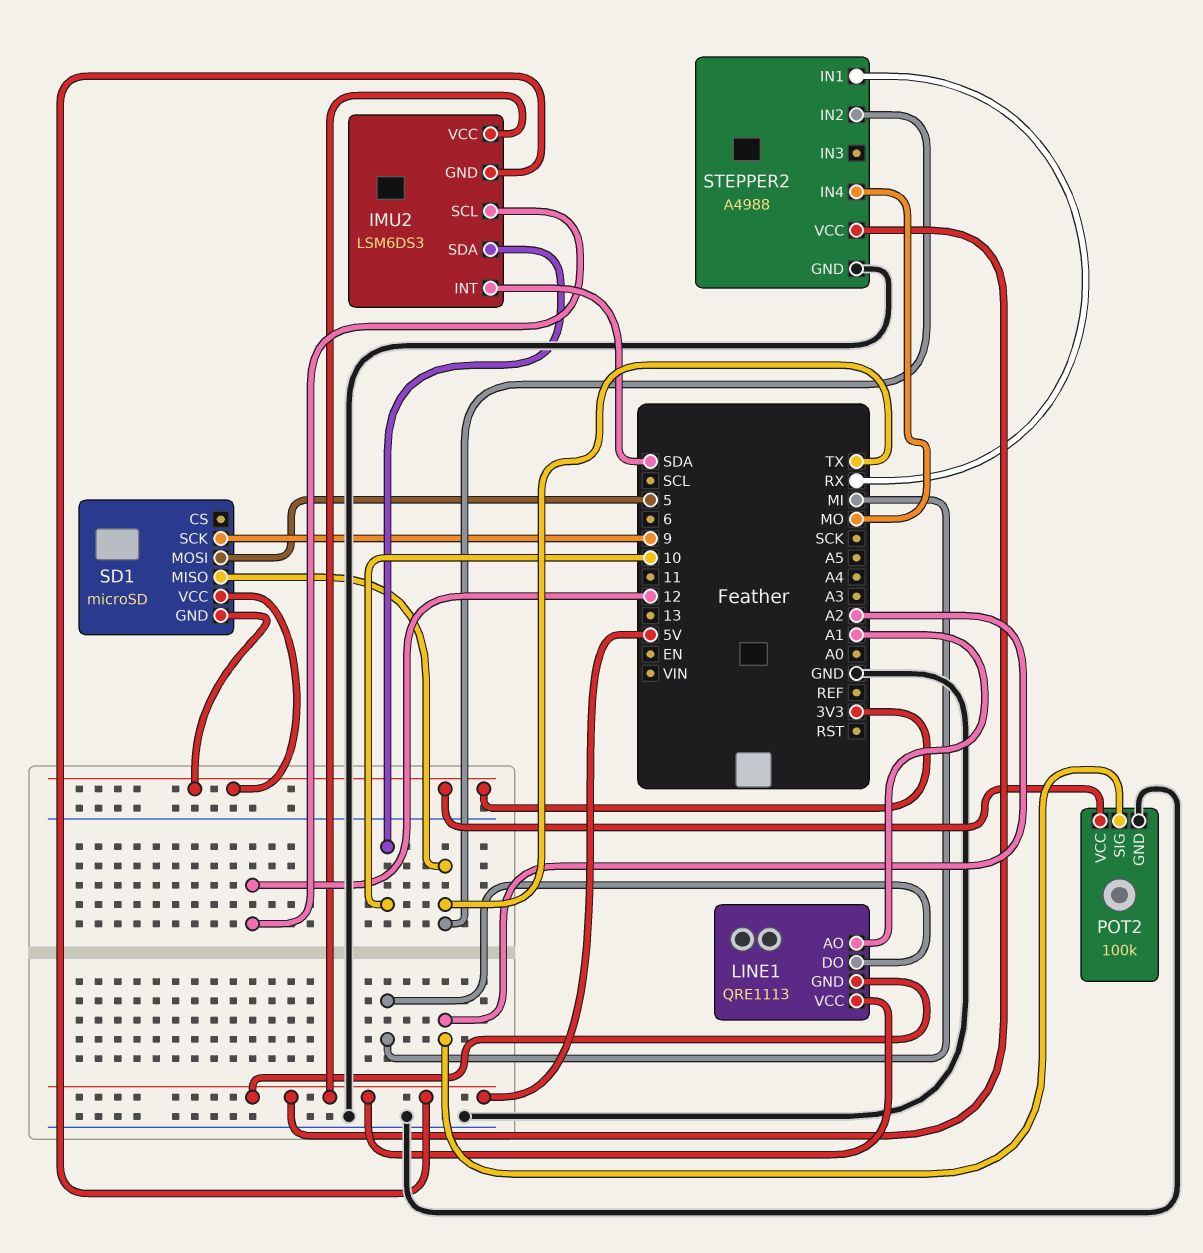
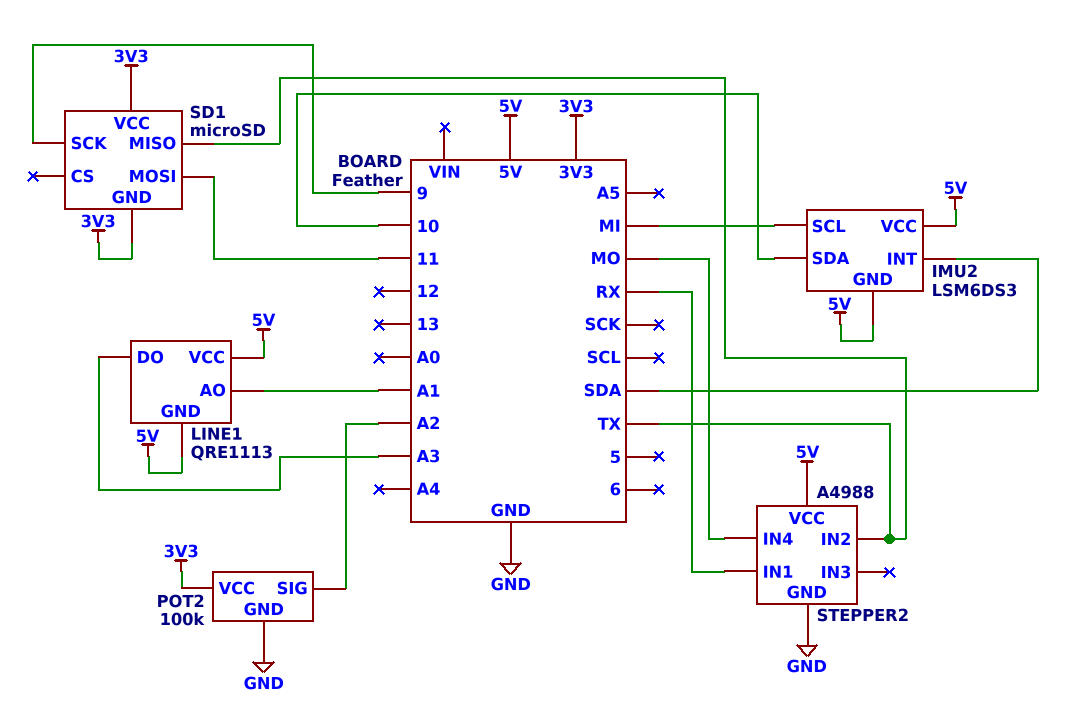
IMU2 pin SCL: 12 -> MI
LINE1 pin DO: MI -> A3
SD1 pin MOSI: 5 -> 11

